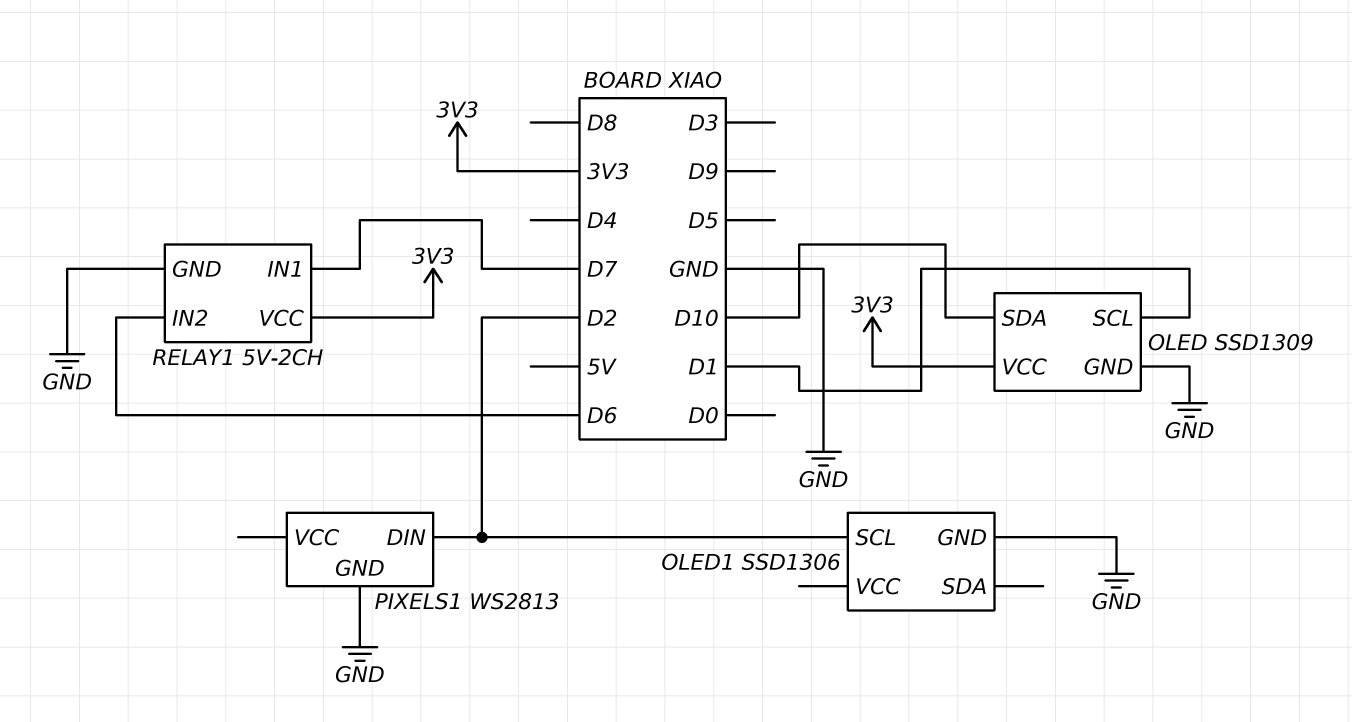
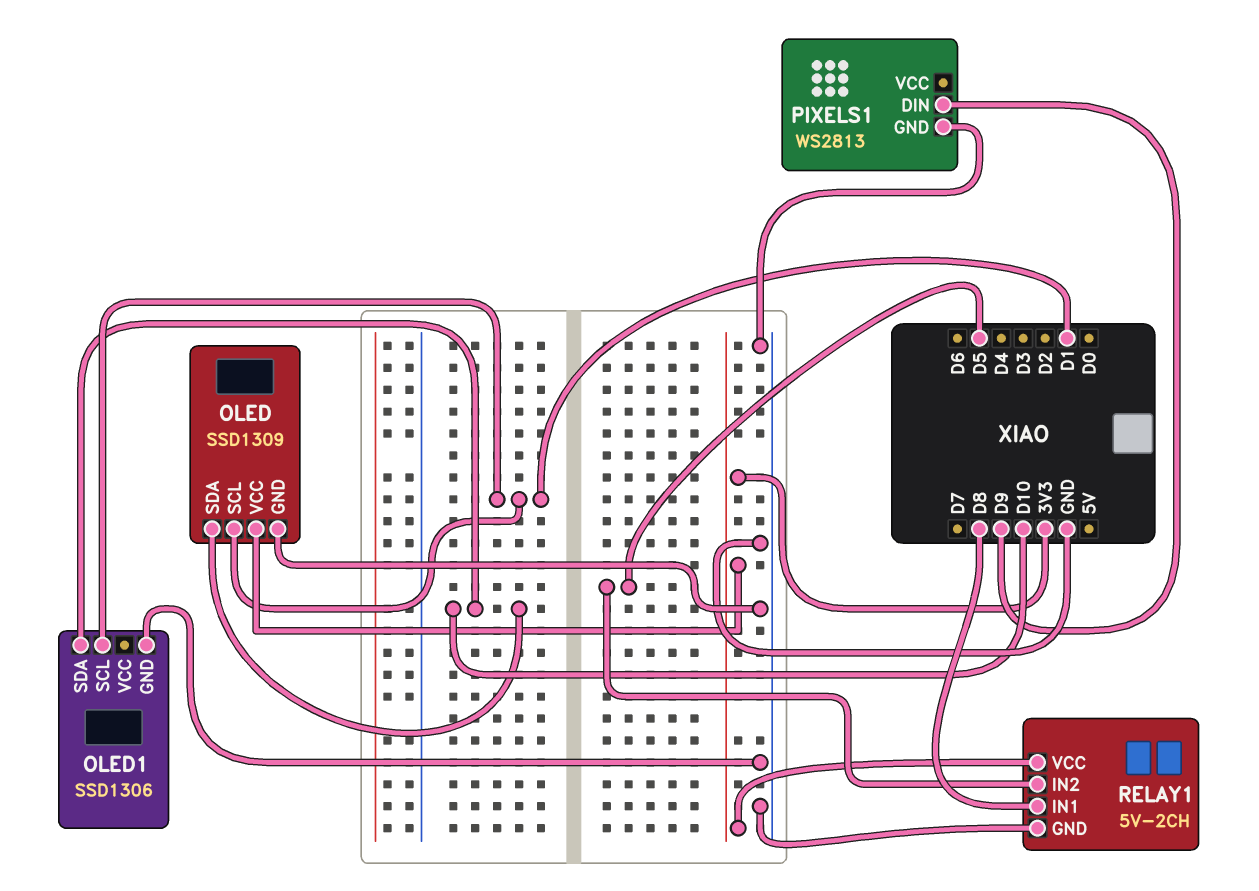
OLED1 pin SCL: D2 -> D1
OLED1 pin SDA: none -> D10
PIXELS1 pin DIN: D2 -> D9
RELAY1 pin IN1: D7 -> D8
RELAY1 pin IN2: D6 -> D5

